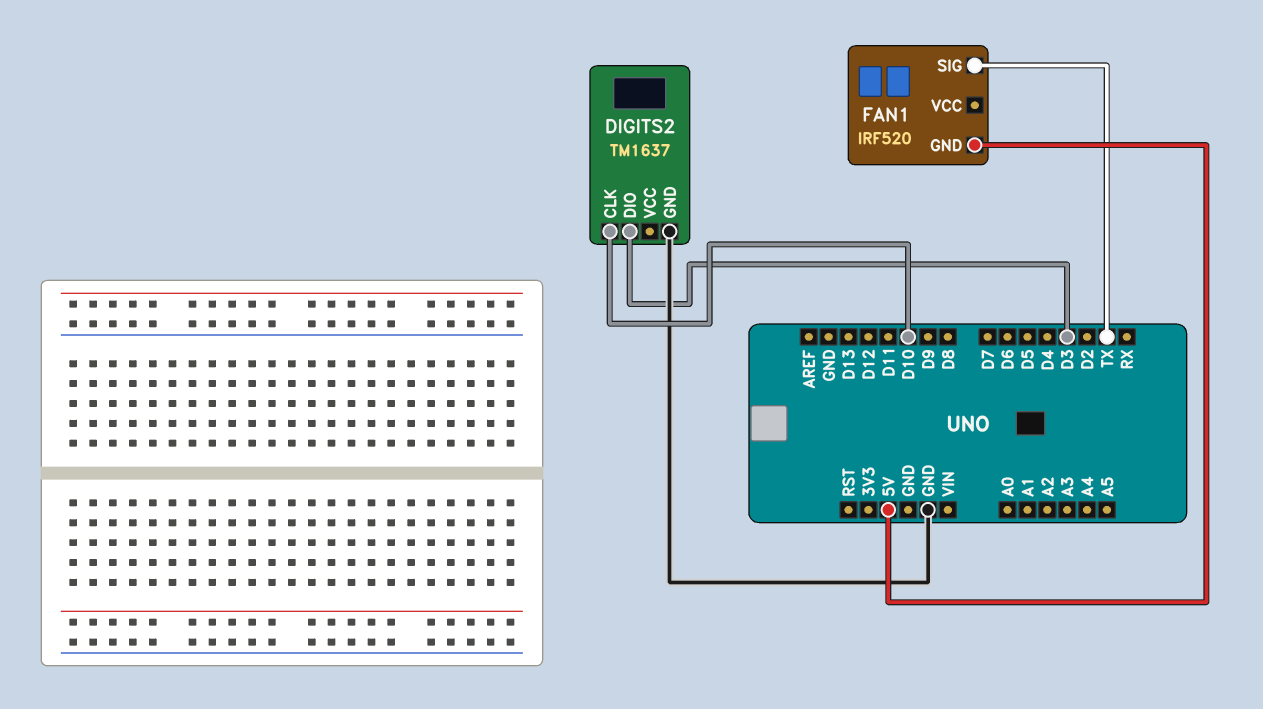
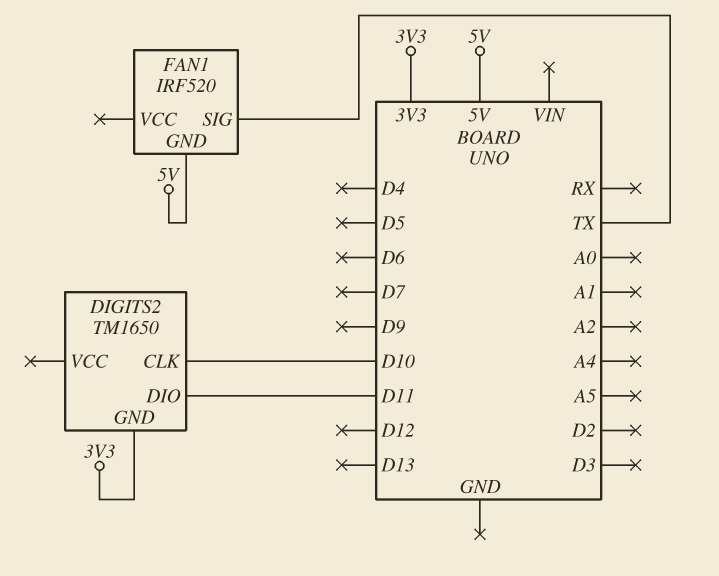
DIGITS2: TM1637 -> TM1650
DIGITS2 pin DIO: D3 -> D11
DIGITS2 pin GND: GND -> 3V3

